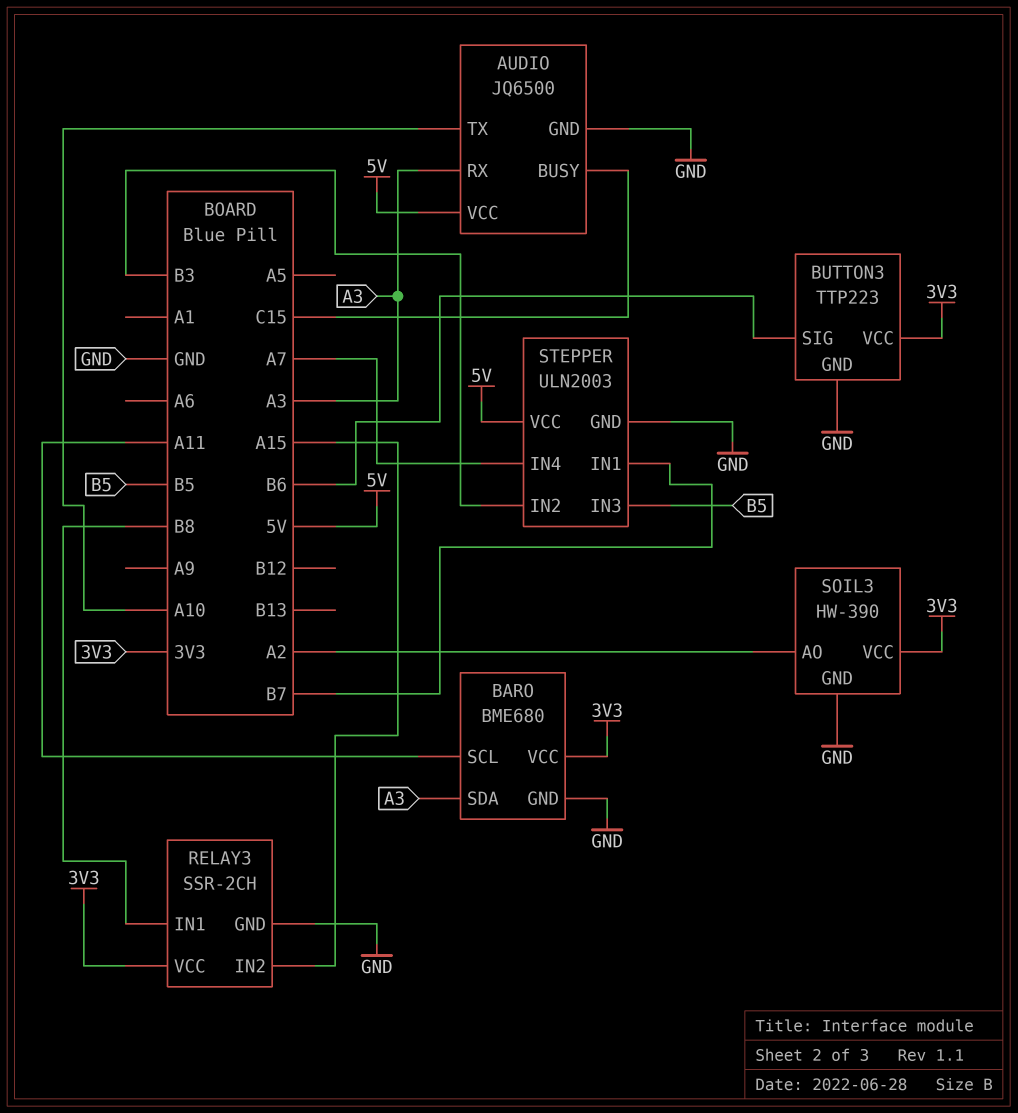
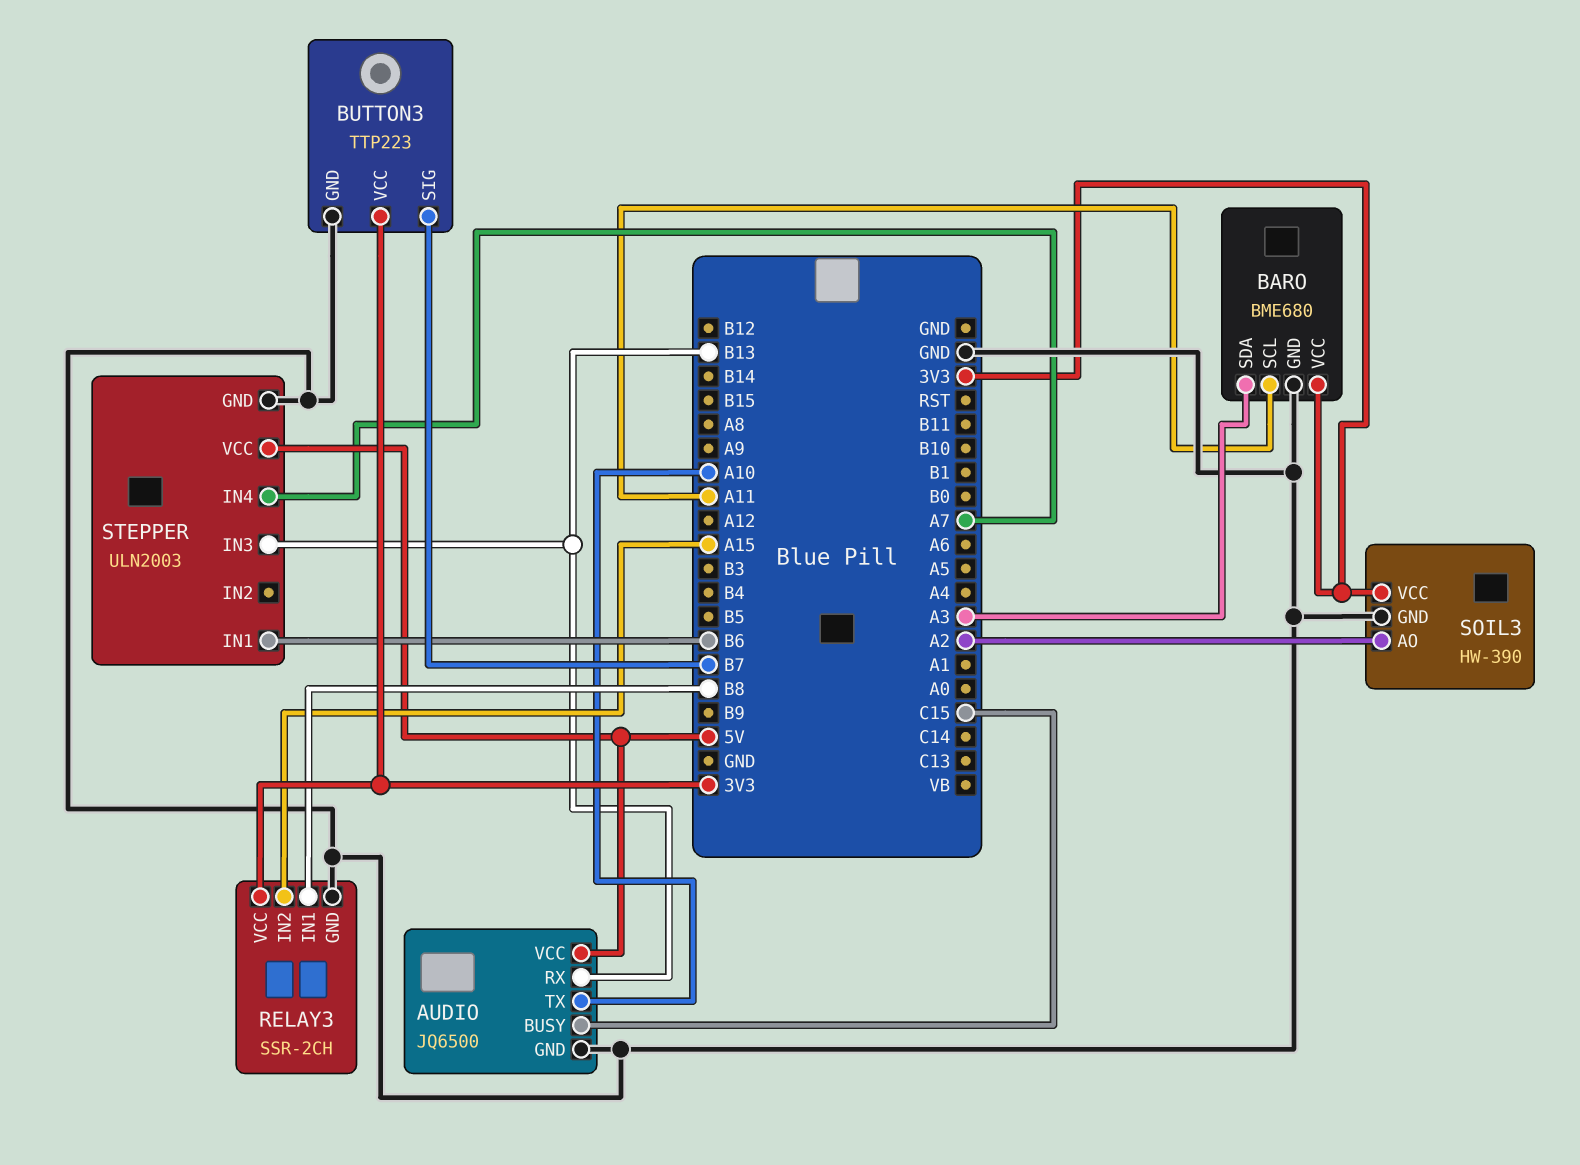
AUDIO pin RX: A3 -> B13
BUTTON3 pin SIG: B6 -> B7
STEPPER pin IN1: B7 -> B6
STEPPER pin IN2: B3 -> none
STEPPER pin IN3: B5 -> B13

